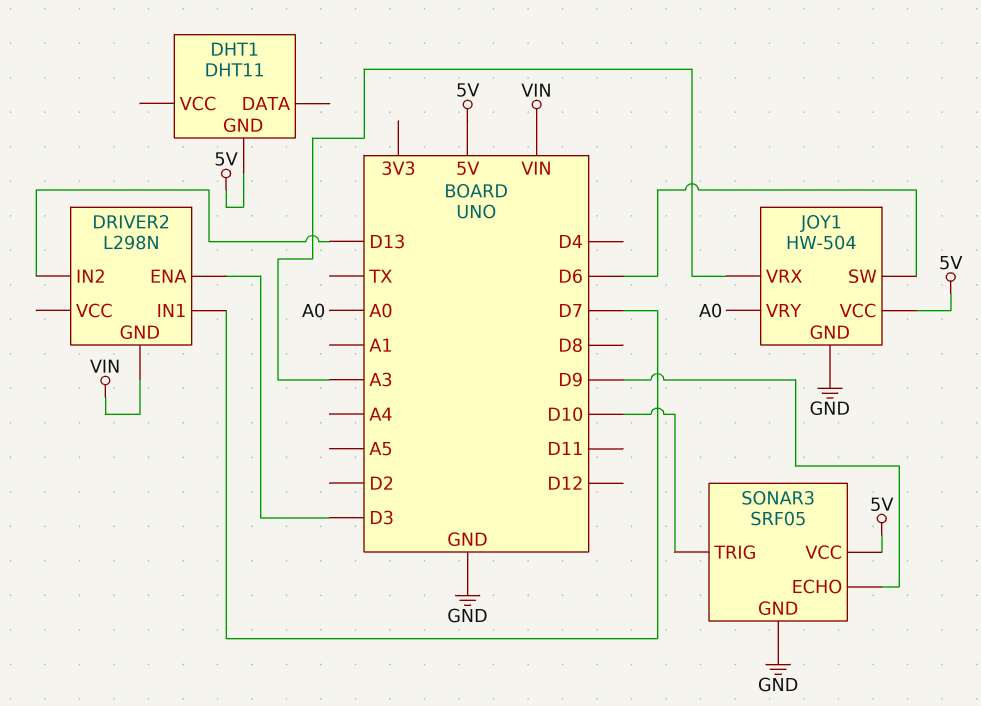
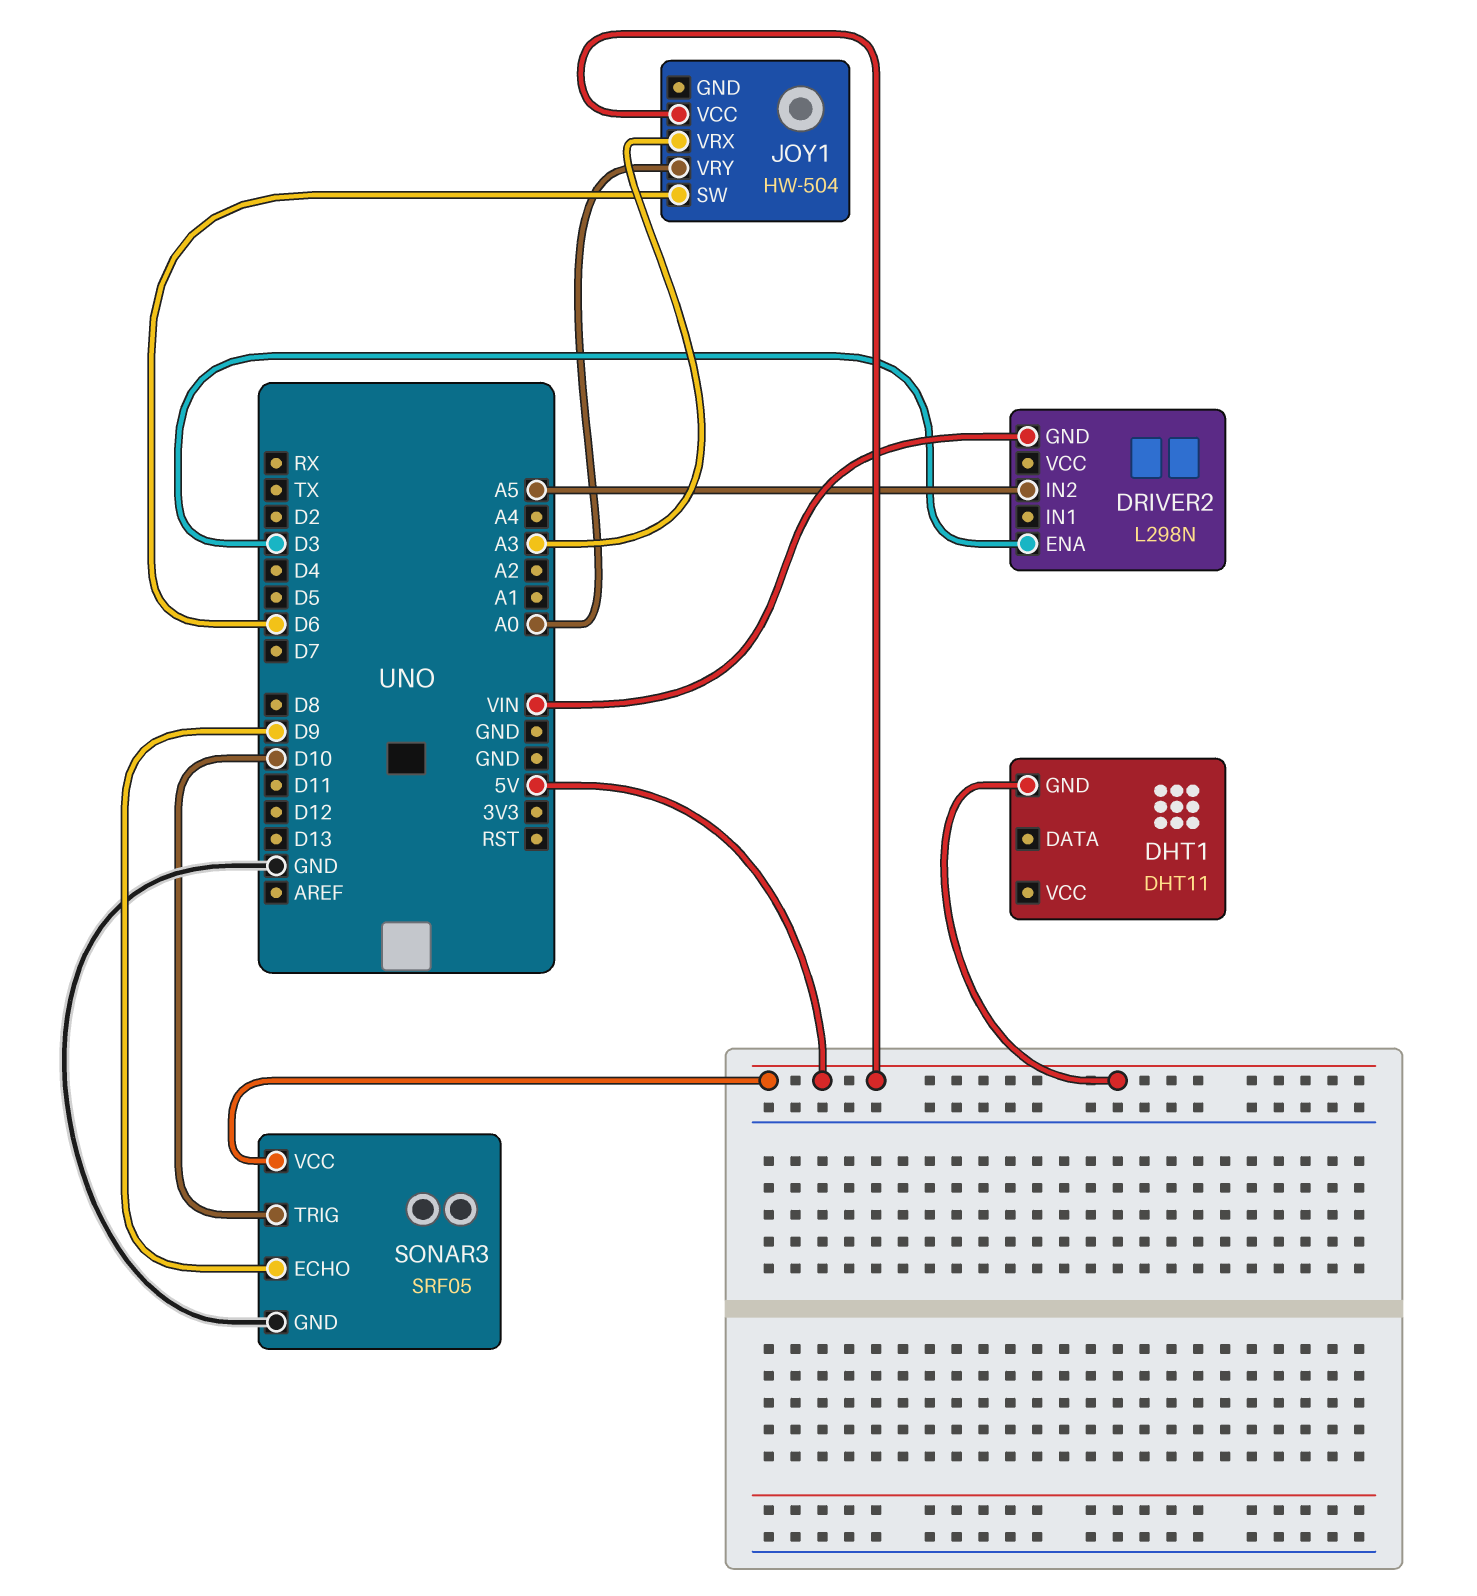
DRIVER2 pin IN1: D7 -> none
DRIVER2 pin IN2: D13 -> A5
JOY1 pin GND: GND -> none

